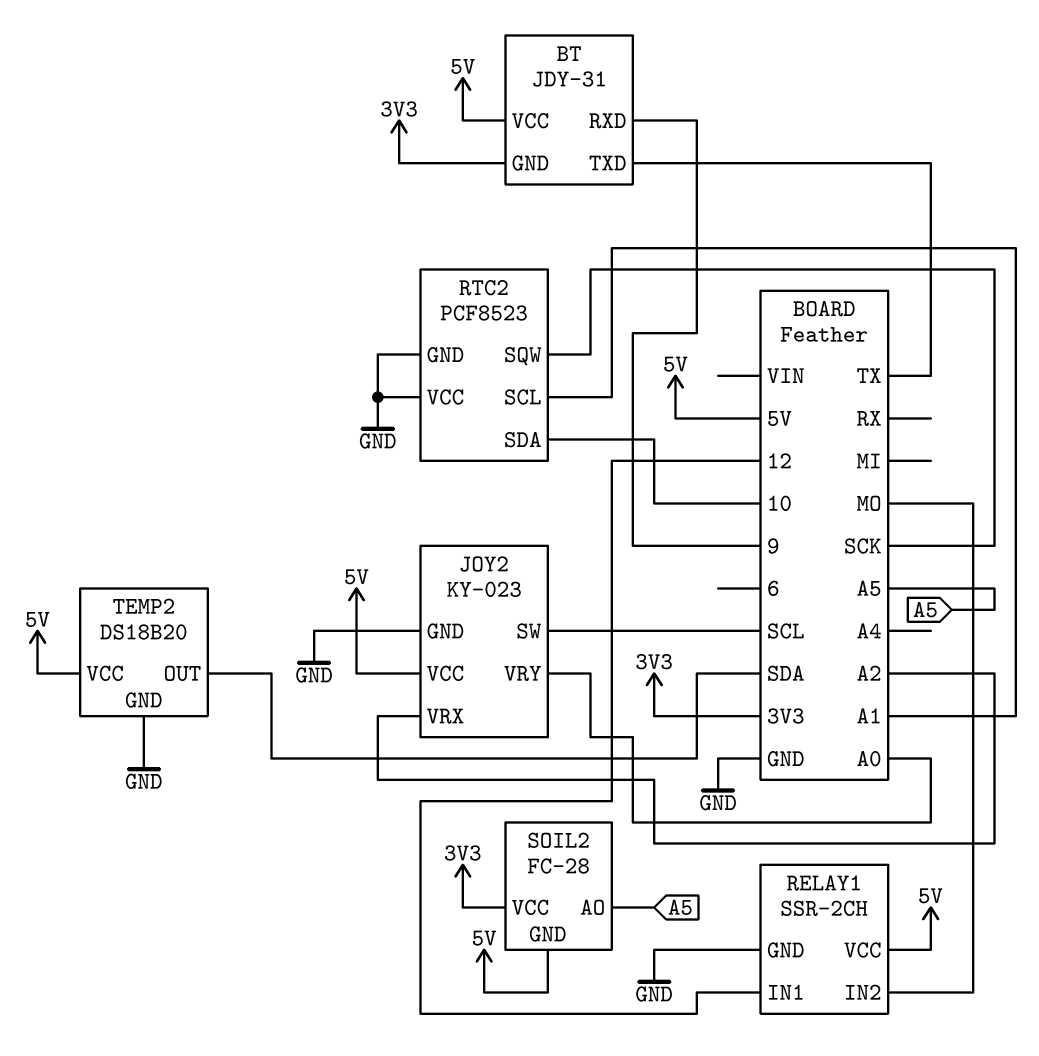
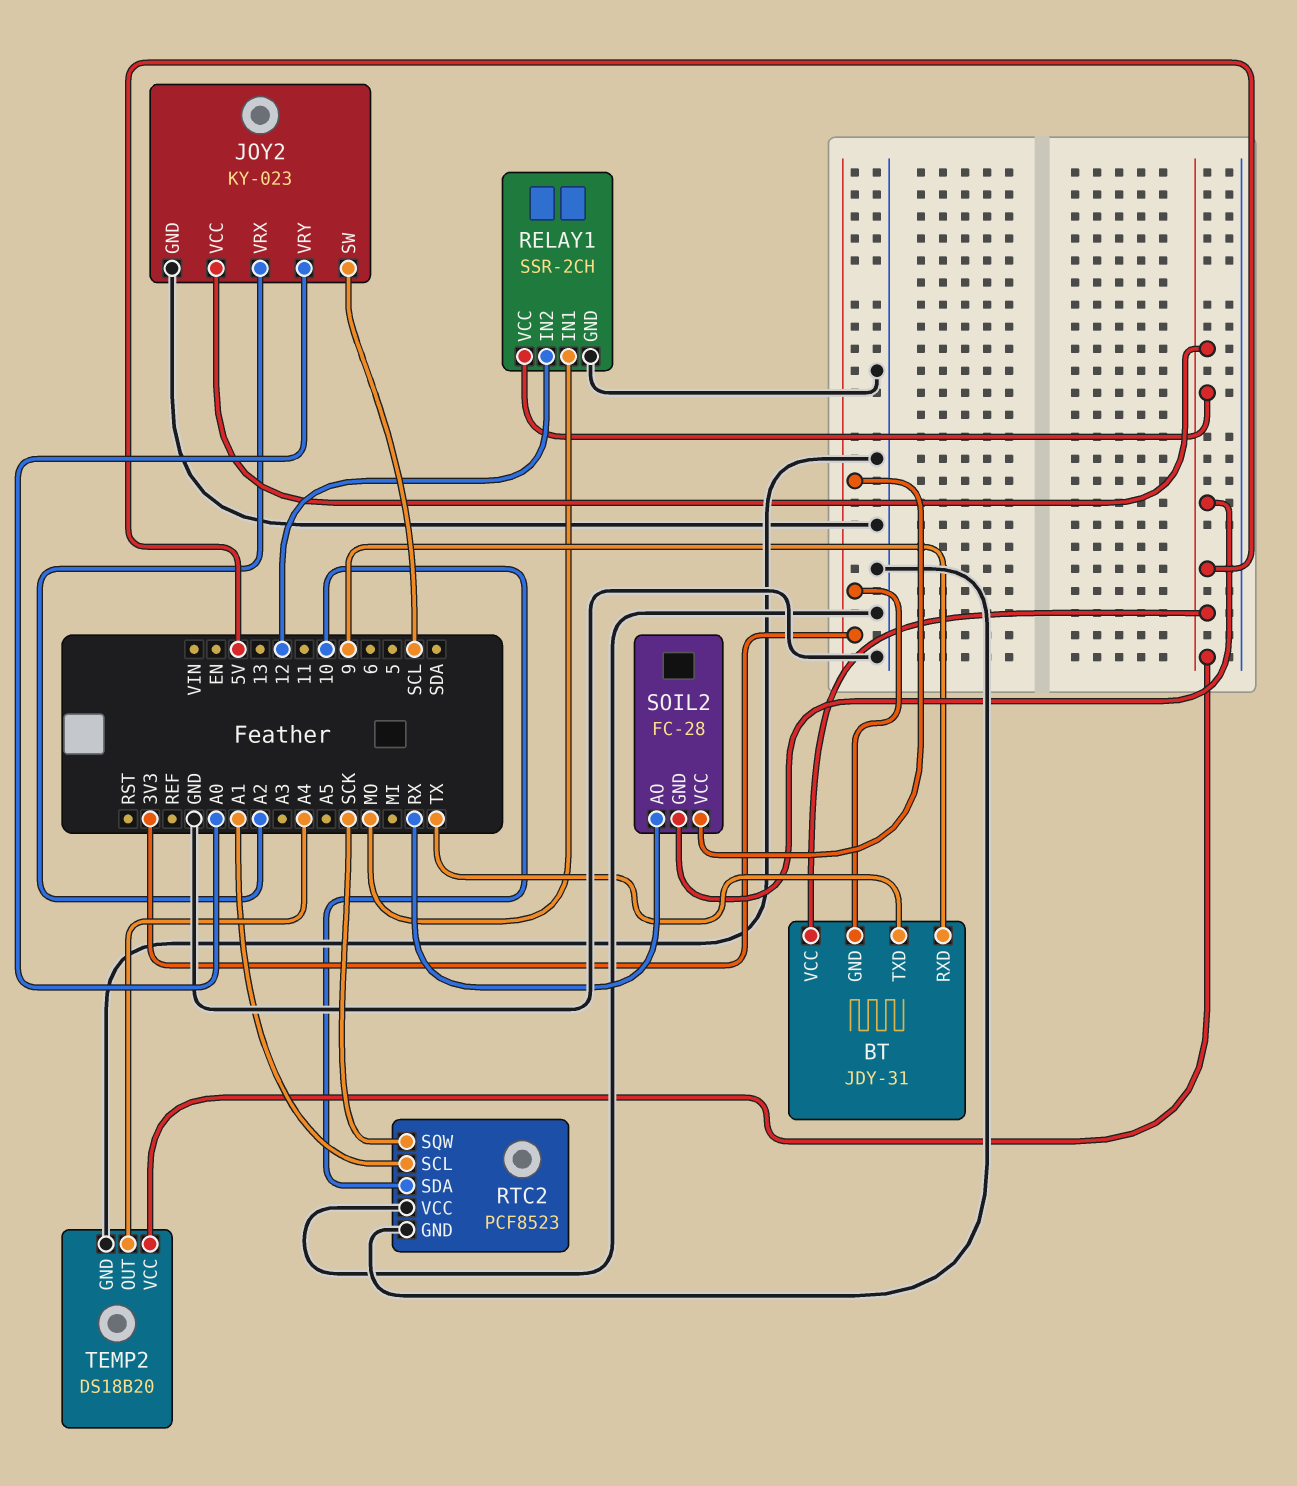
RELAY1 pin IN1: 12 -> MO
RELAY1 pin IN2: MO -> 12
SOIL2 pin AO: A5 -> RX
TEMP2 pin OUT: SDA -> A4

